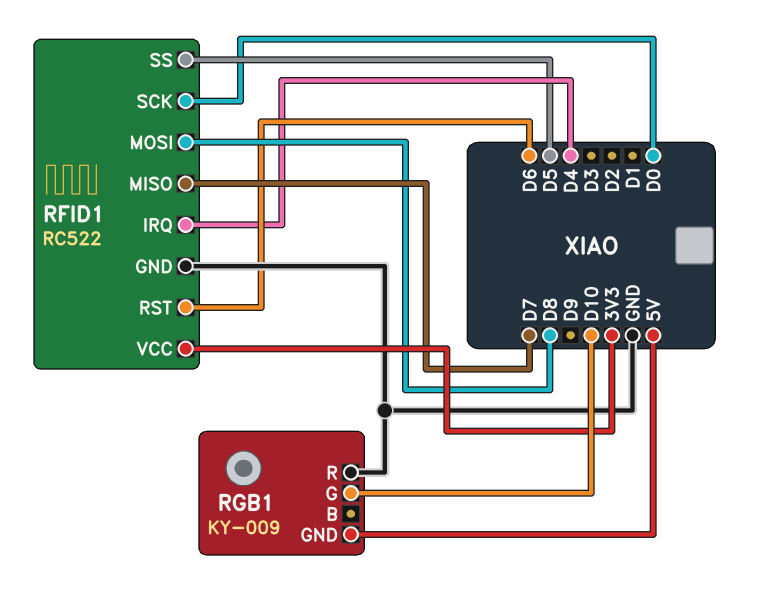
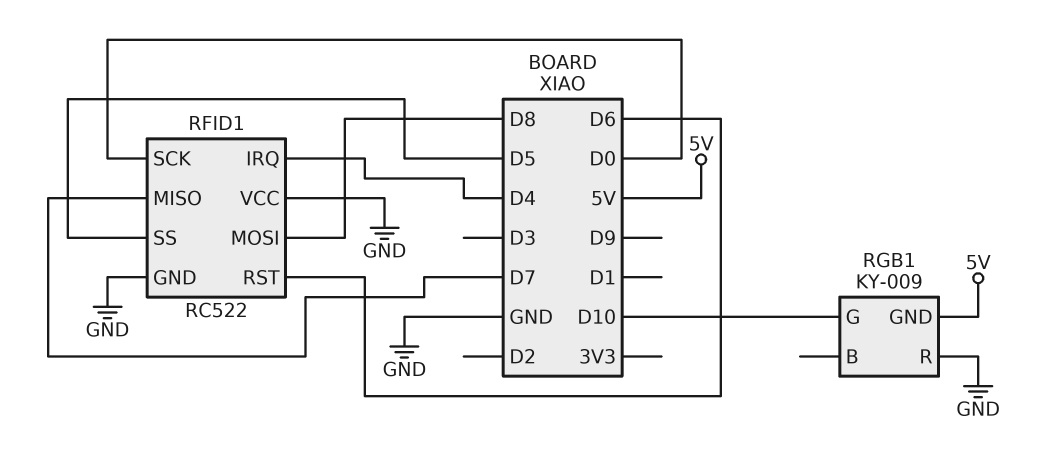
RFID1 pin VCC: 3V3 -> GND

